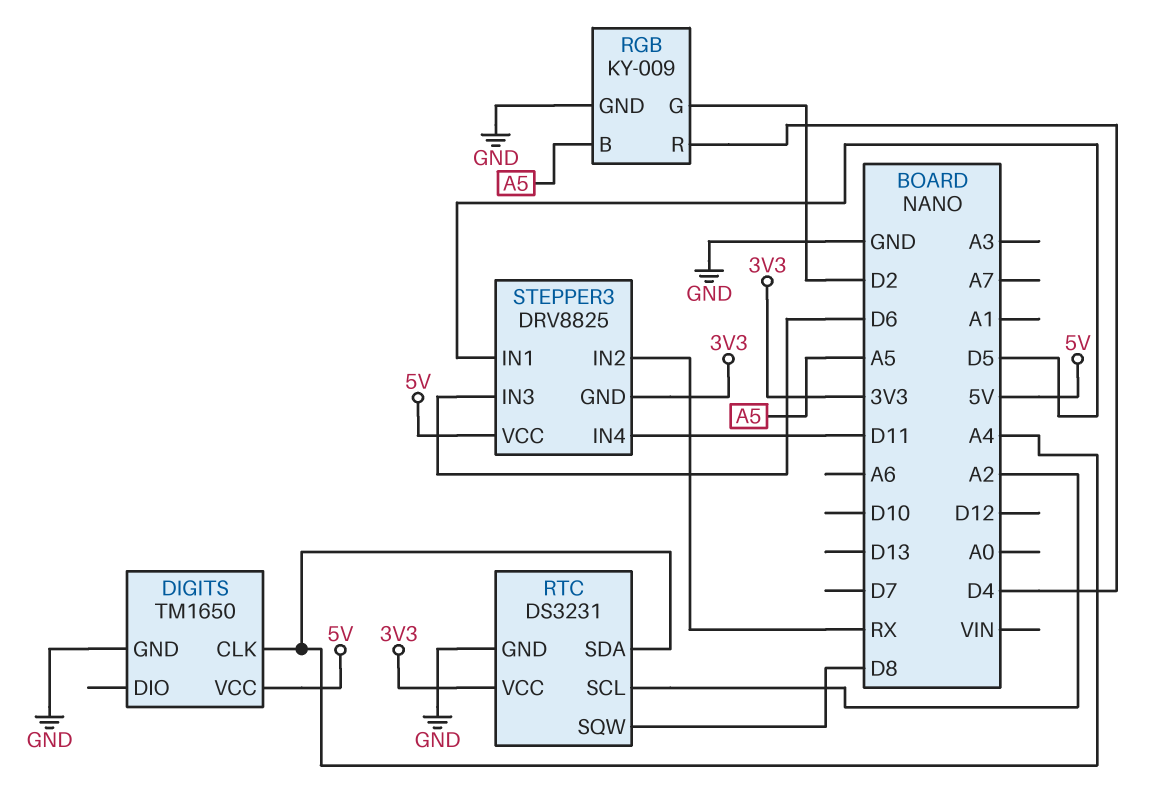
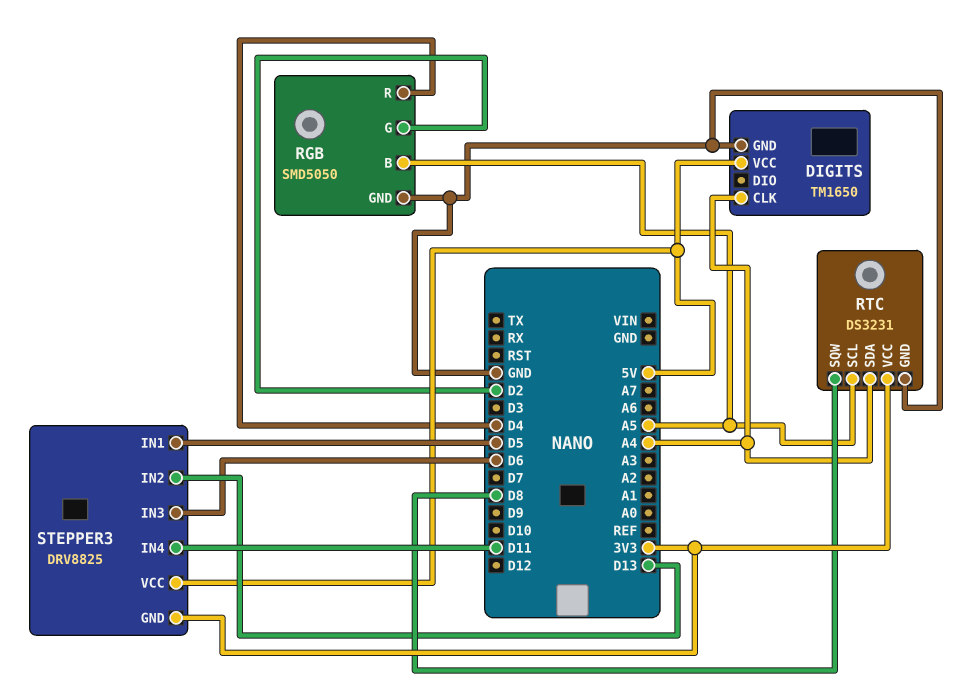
RGB: KY-009 -> SMD5050
RTC pin SCL: A2 -> A5
STEPPER3 pin IN2: RX -> D13

